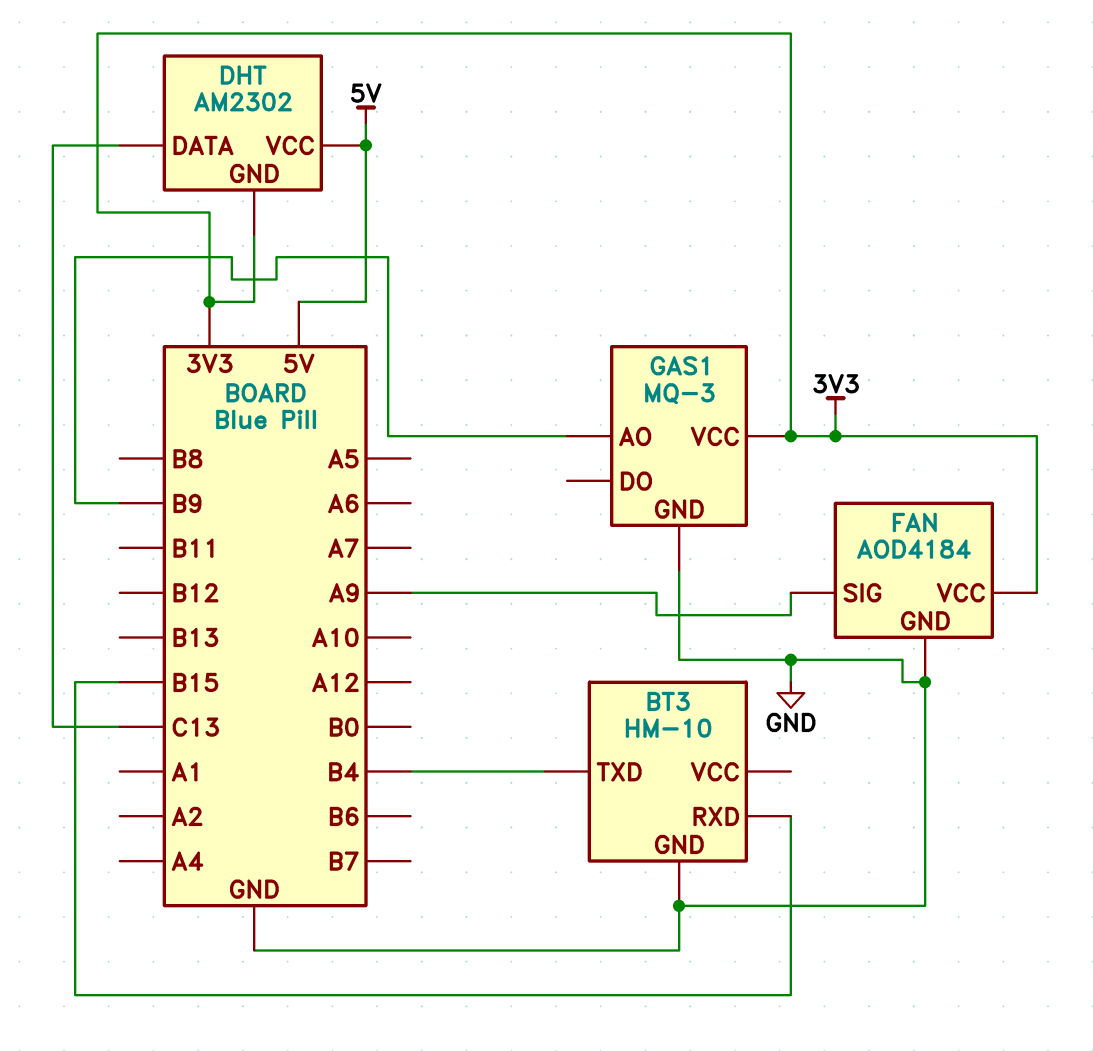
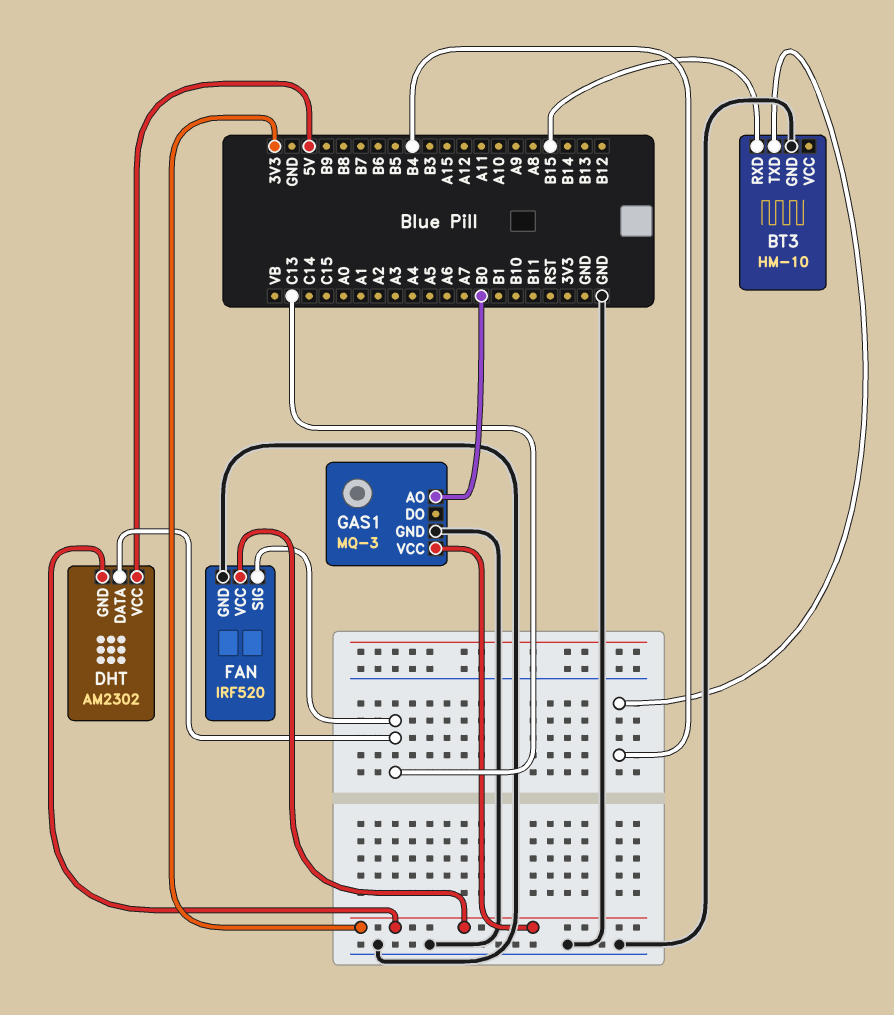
FAN: AOD4184 -> IRF520
FAN pin SIG: A9 -> C13
GAS1 pin AO: B9 -> B0

